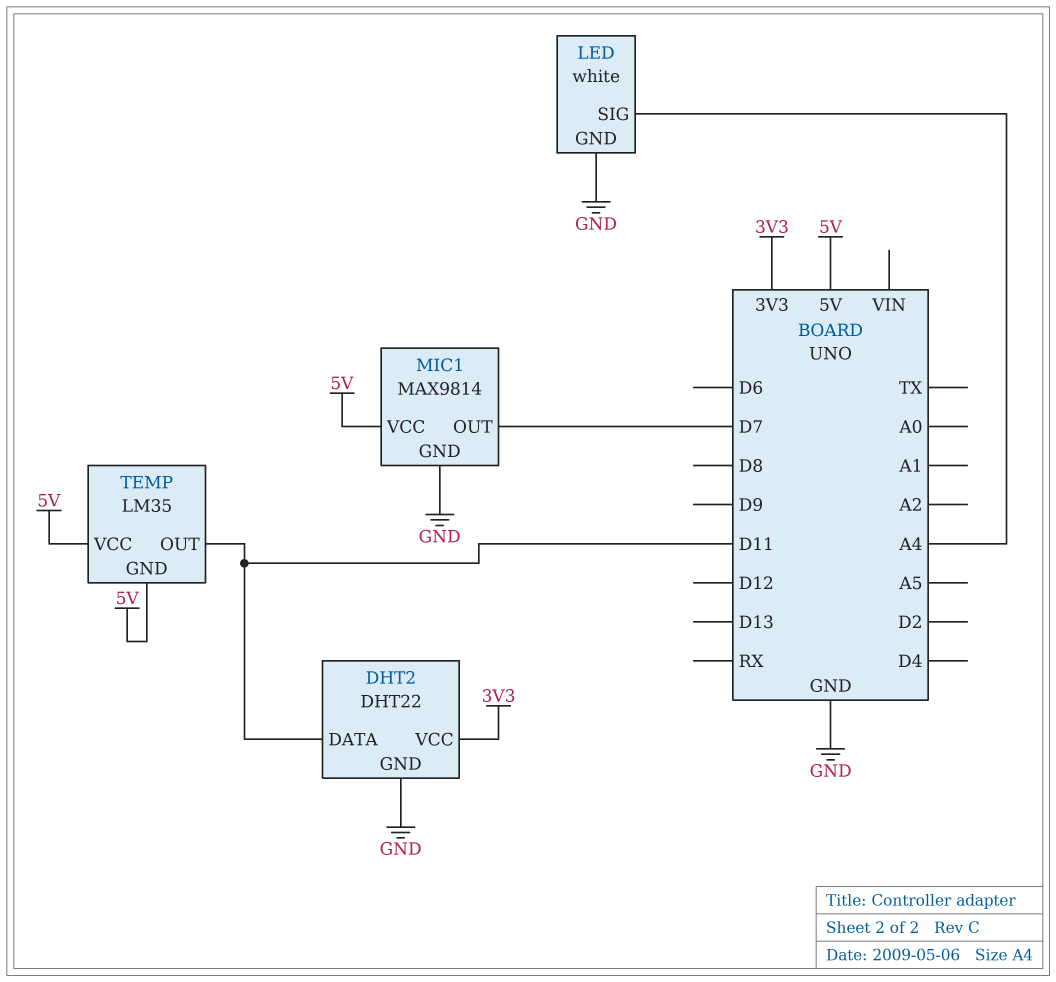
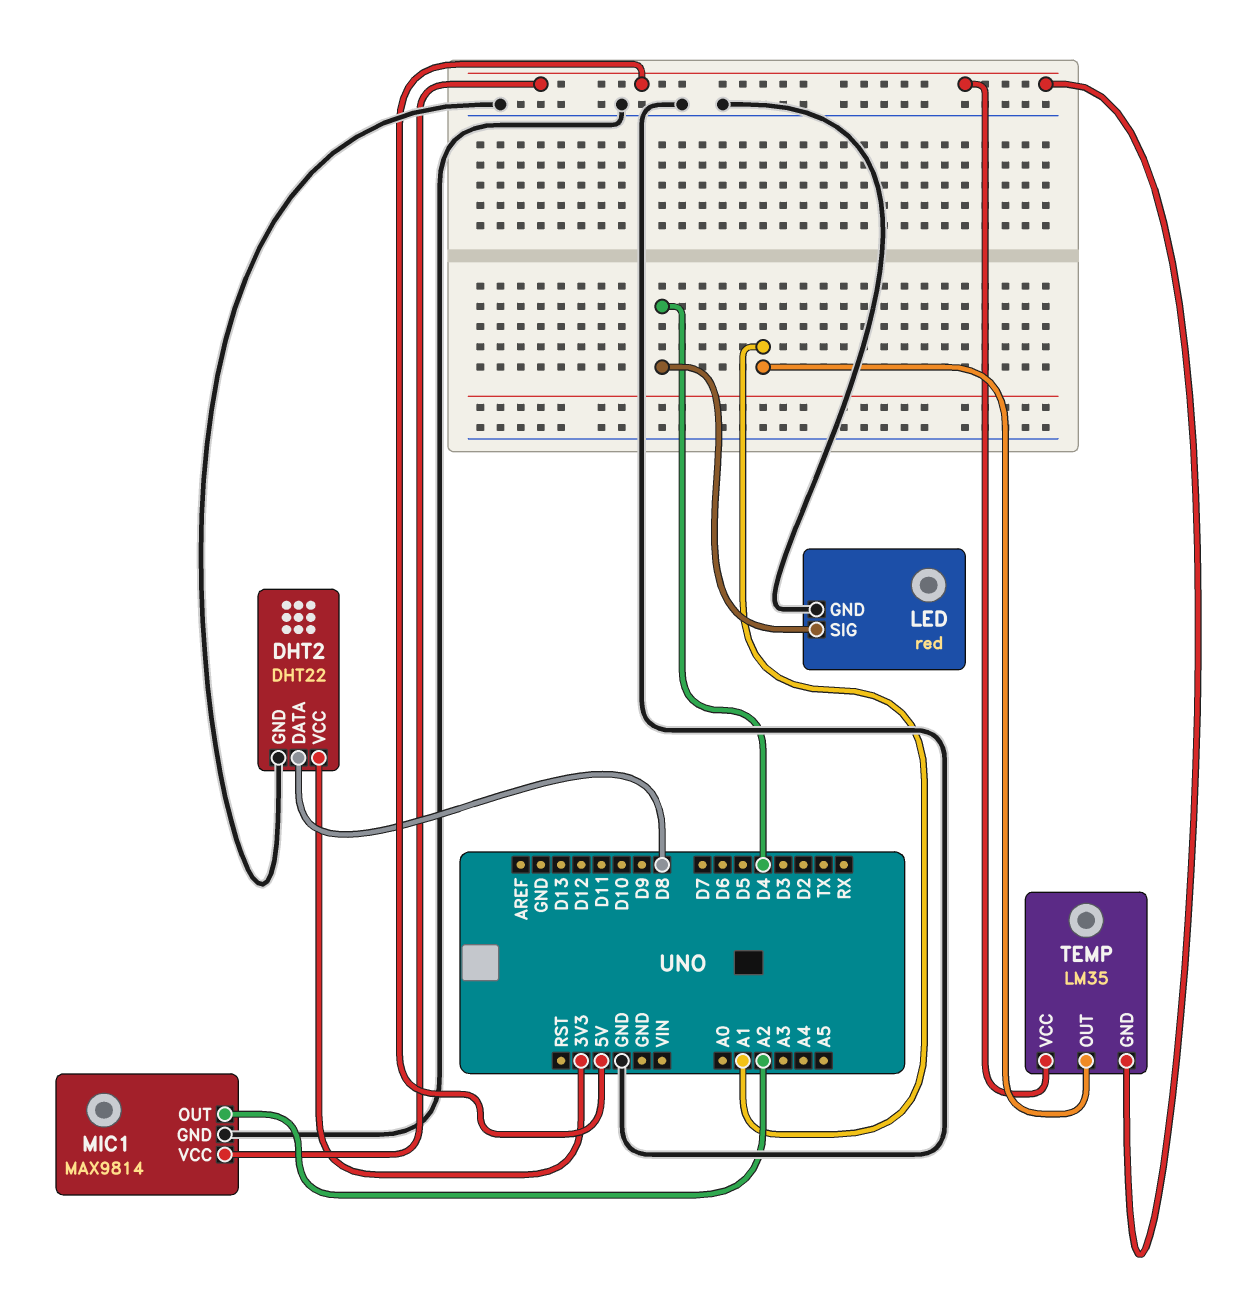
DHT2 pin DATA: D11 -> D8
LED: white -> red
LED pin SIG: A4 -> D4
MIC1 pin OUT: D7 -> A2
TEMP pin OUT: D11 -> A1

